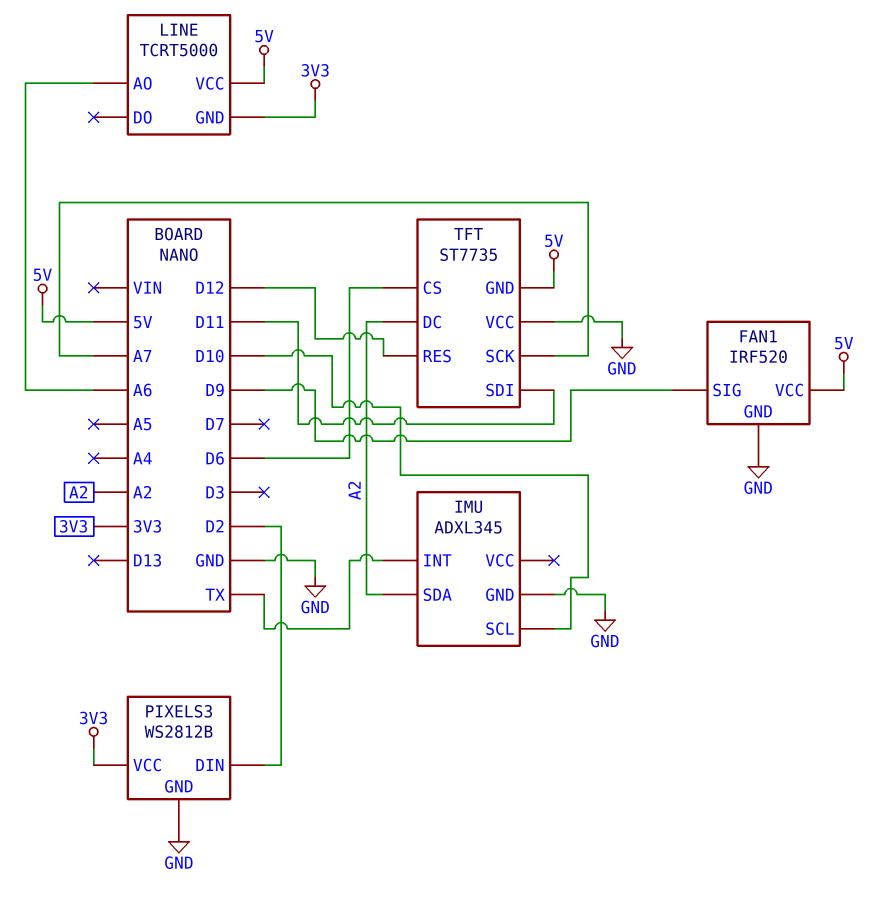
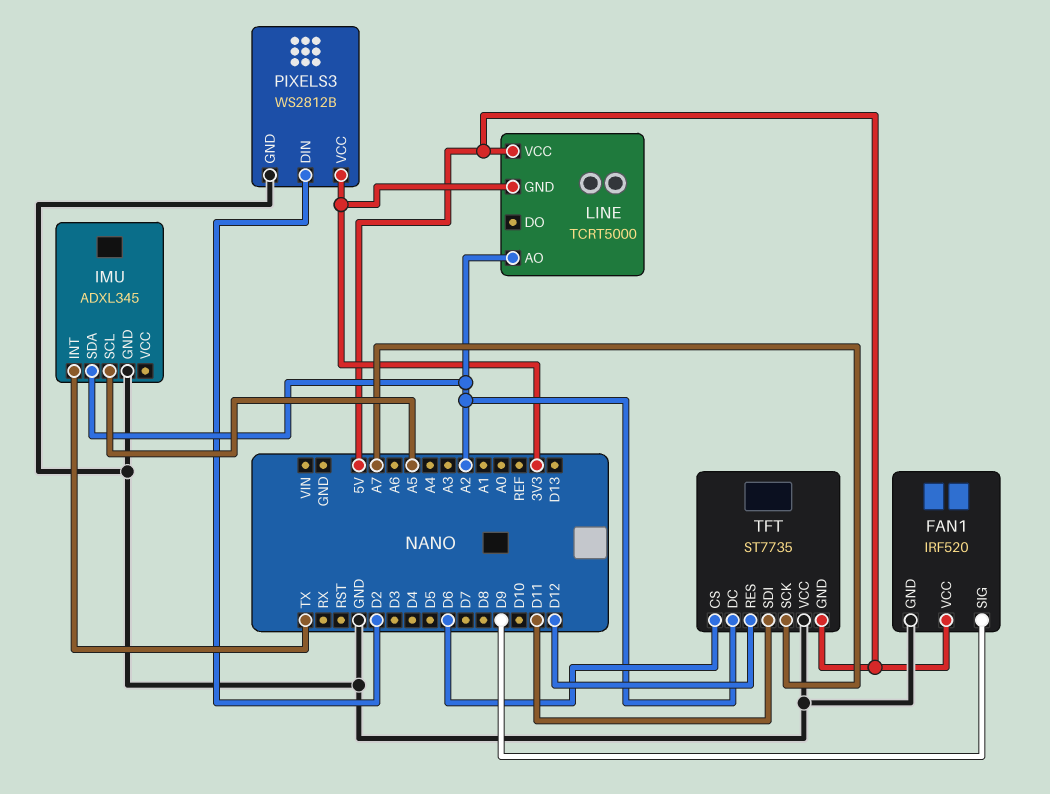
IMU pin SCL: D10 -> A5
LINE pin AO: A6 -> A2

